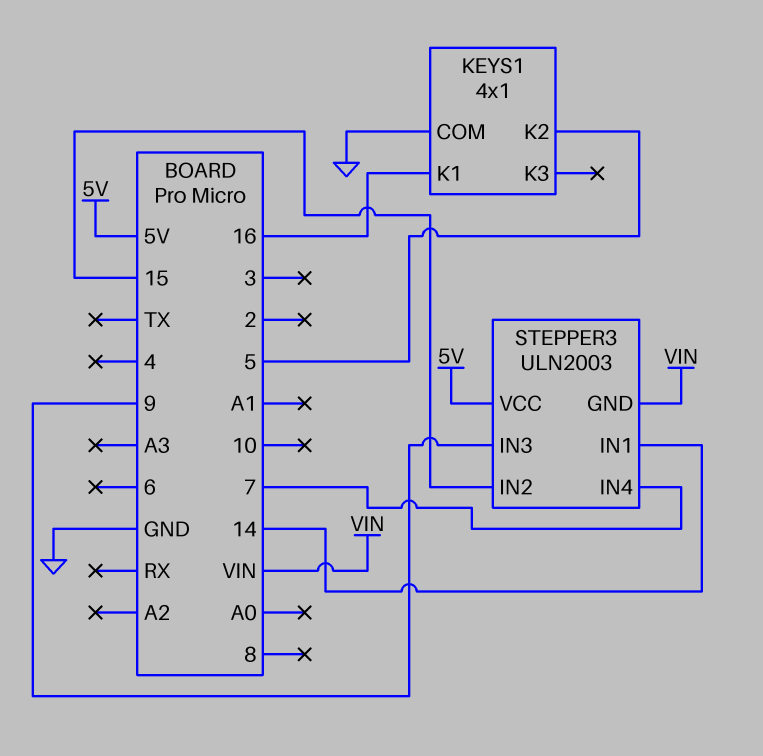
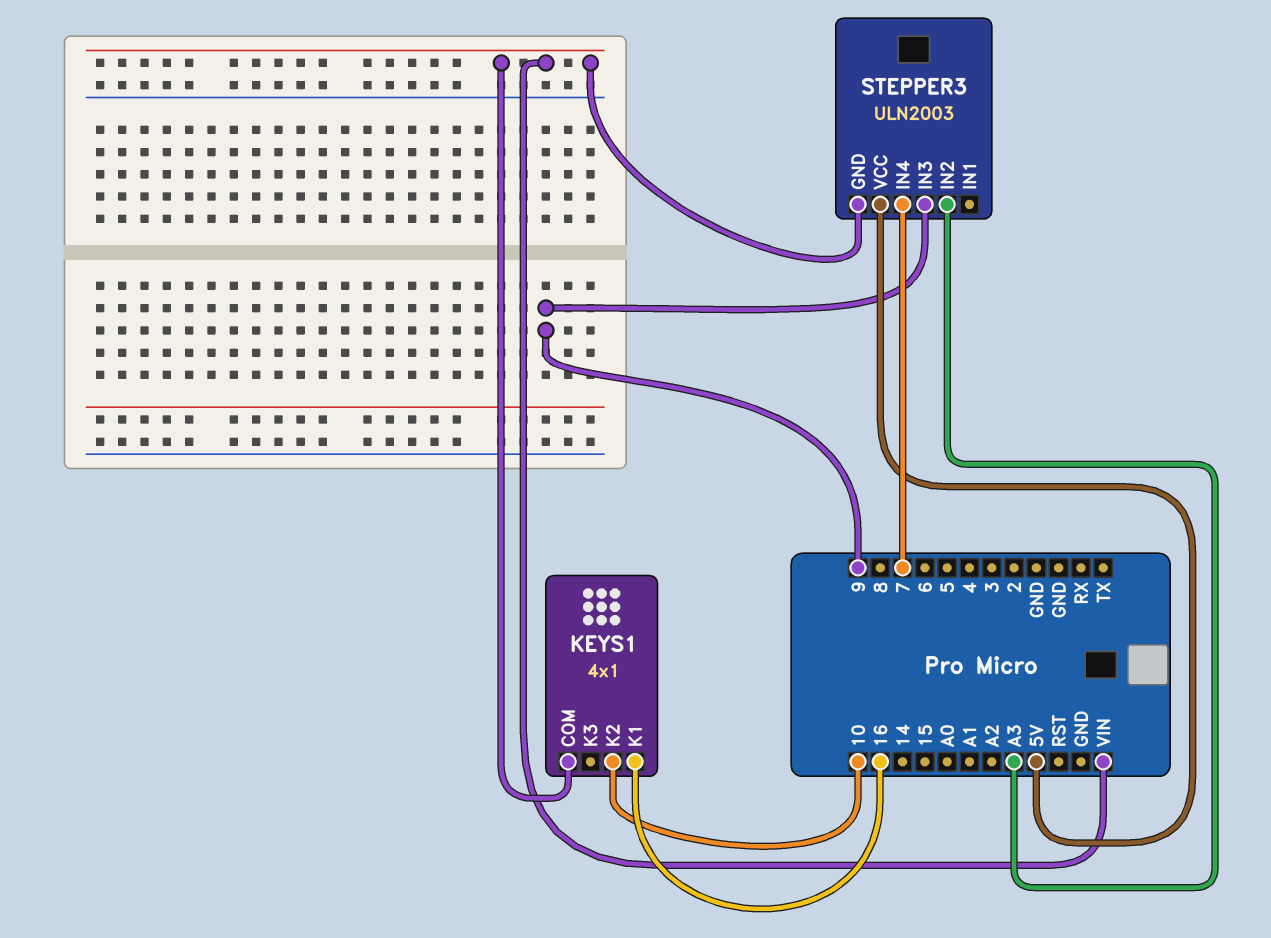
KEYS1 pin COM: GND -> VIN
KEYS1 pin K2: 5 -> 10
STEPPER3 pin IN1: 14 -> none
STEPPER3 pin IN2: 15 -> A3

